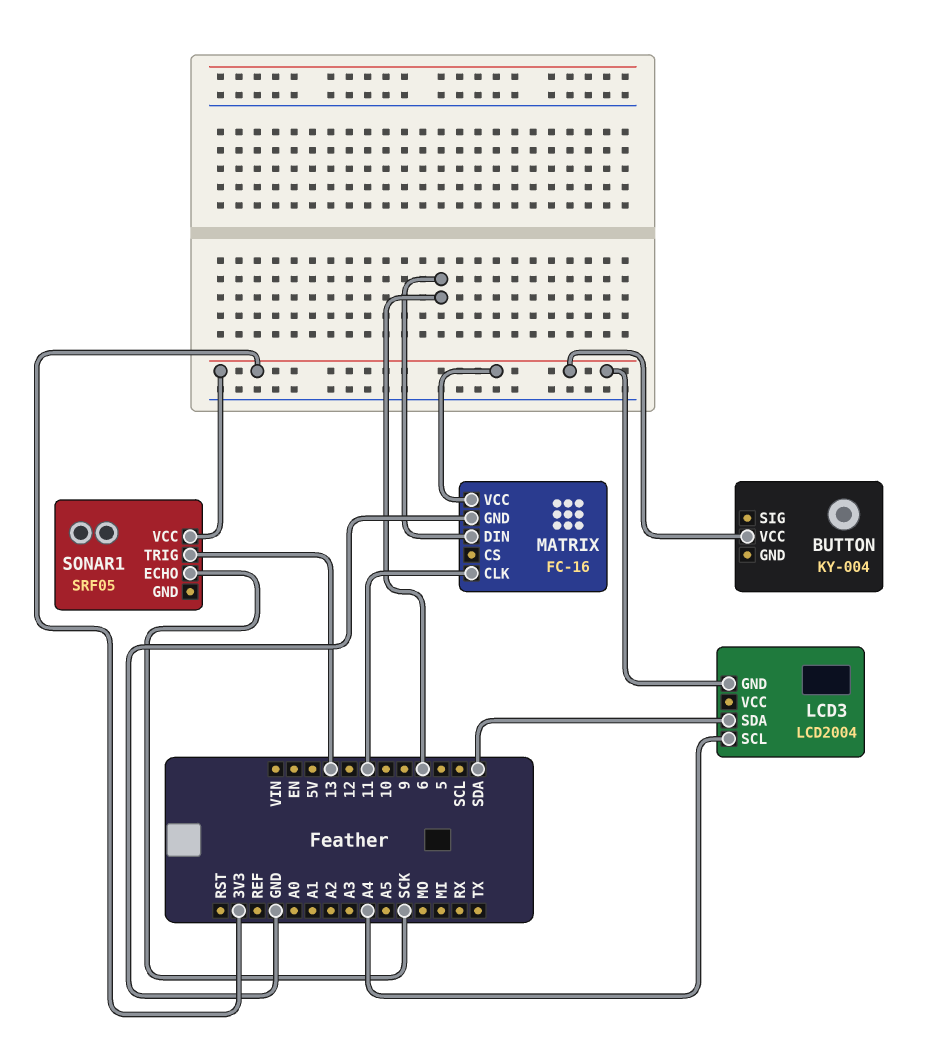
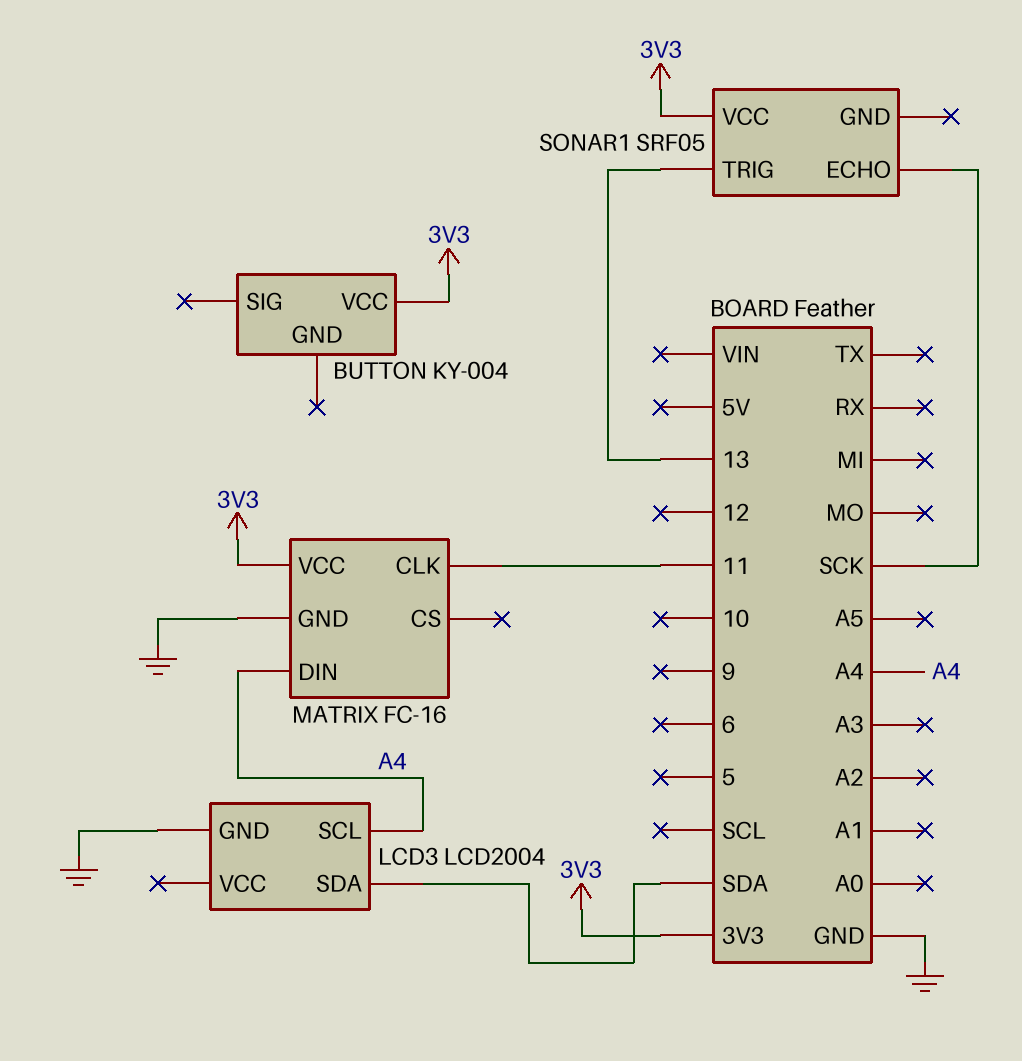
LCD3 pin GND: 3V3 -> GND
MATRIX pin DIN: 6 -> A4

